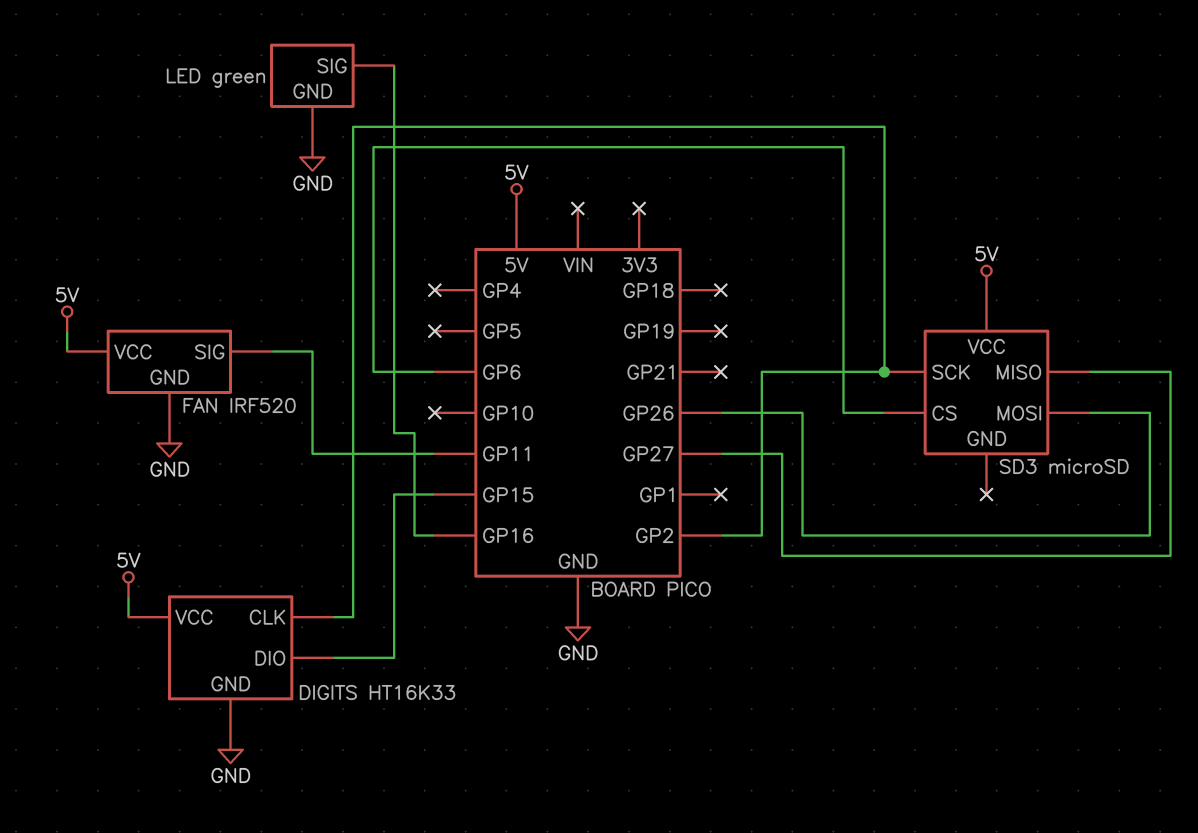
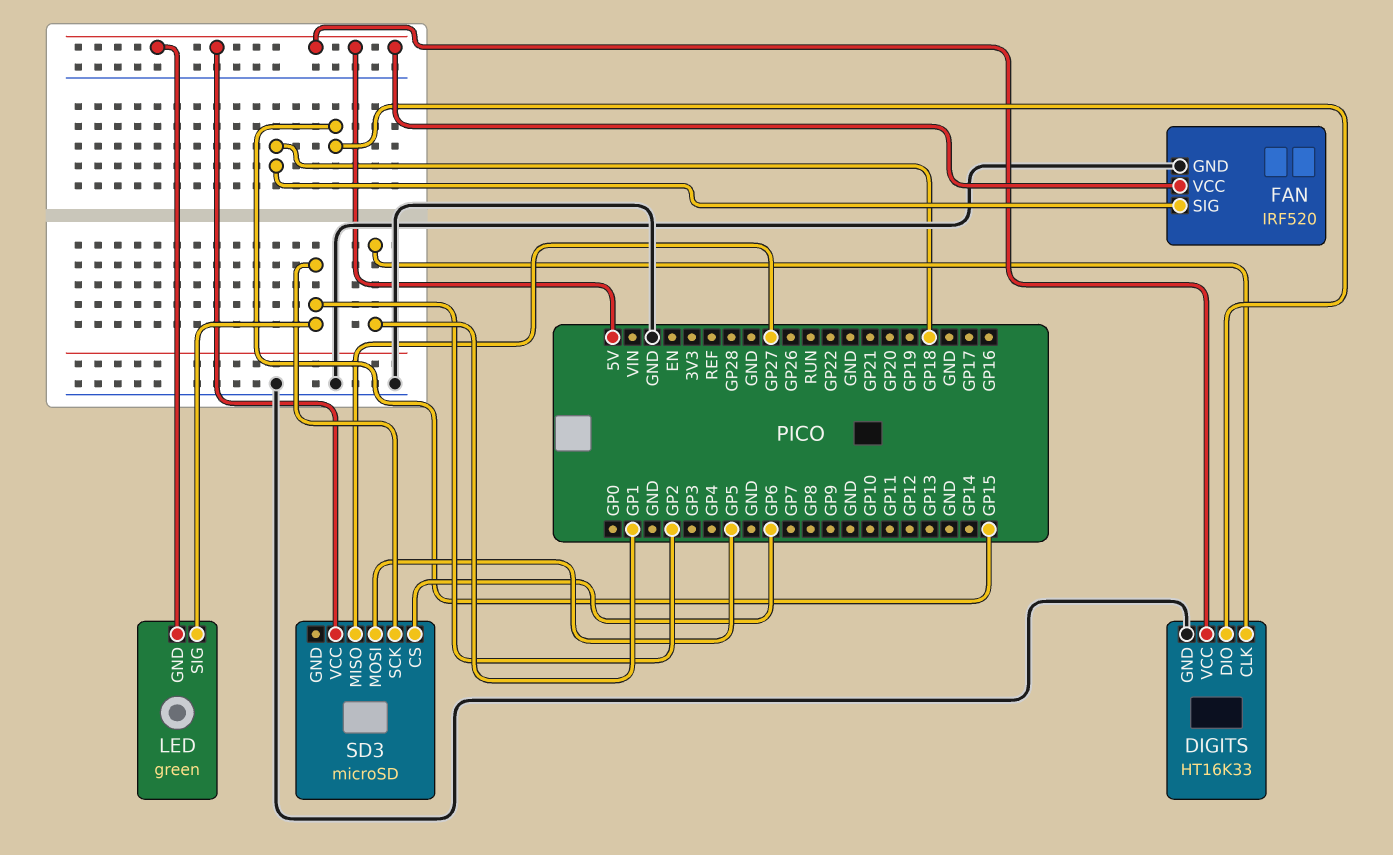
DIGITS pin CLK: GP2 -> GP1
FAN pin SIG: GP11 -> GP18
LED pin GND: GND -> 5V
LED pin SIG: GP16 -> GP2
SD3 pin MOSI: GP26 -> GP5

